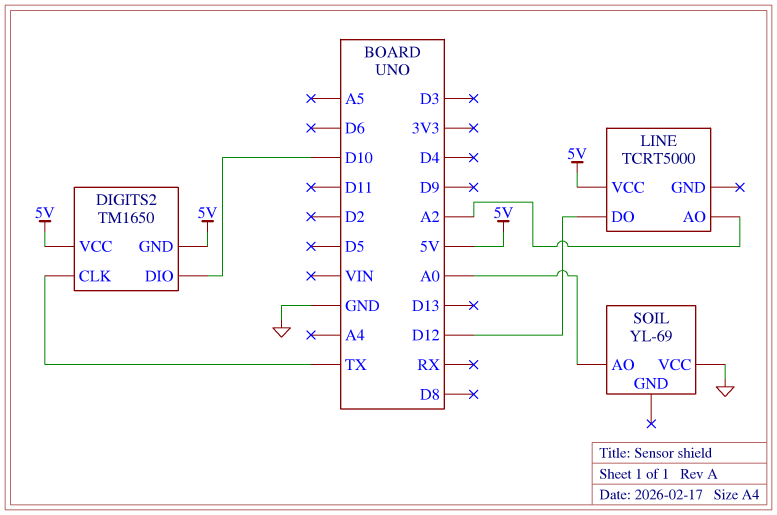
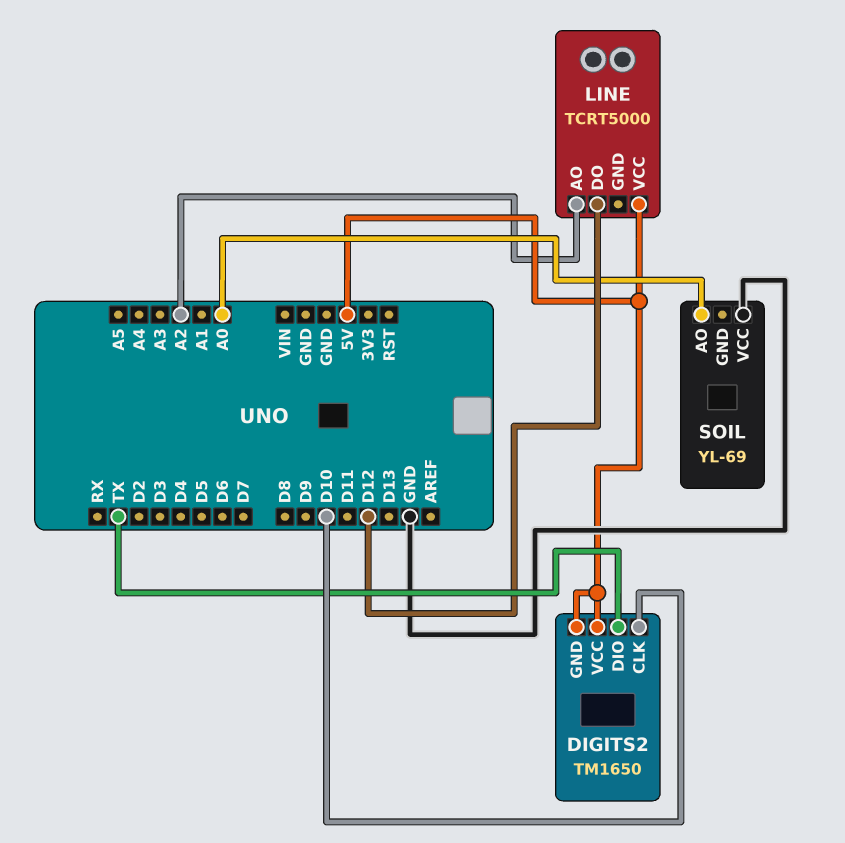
DIGITS2 pin CLK: TX -> D10
DIGITS2 pin DIO: D10 -> TX

